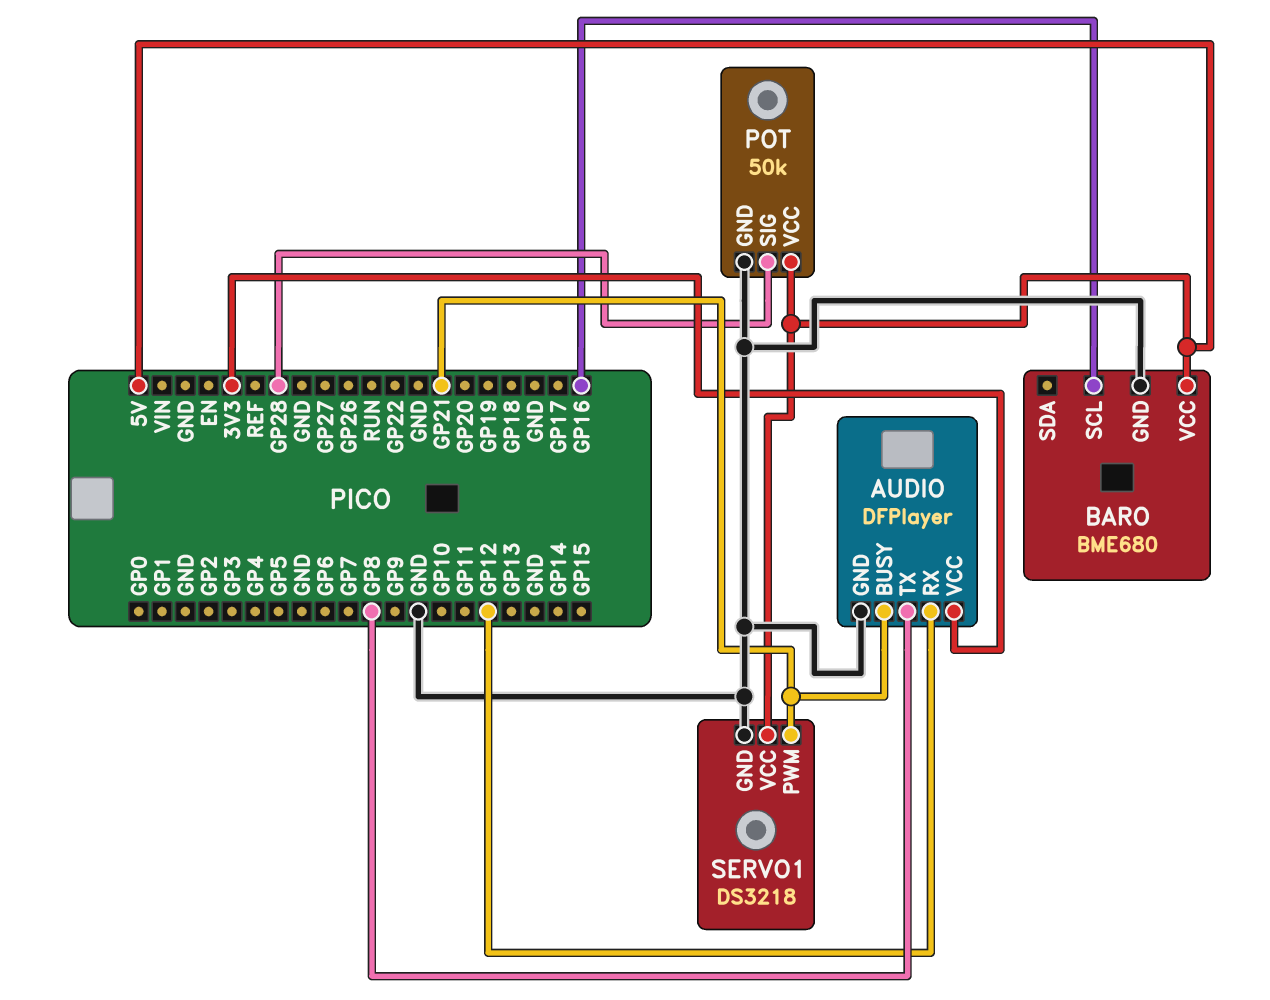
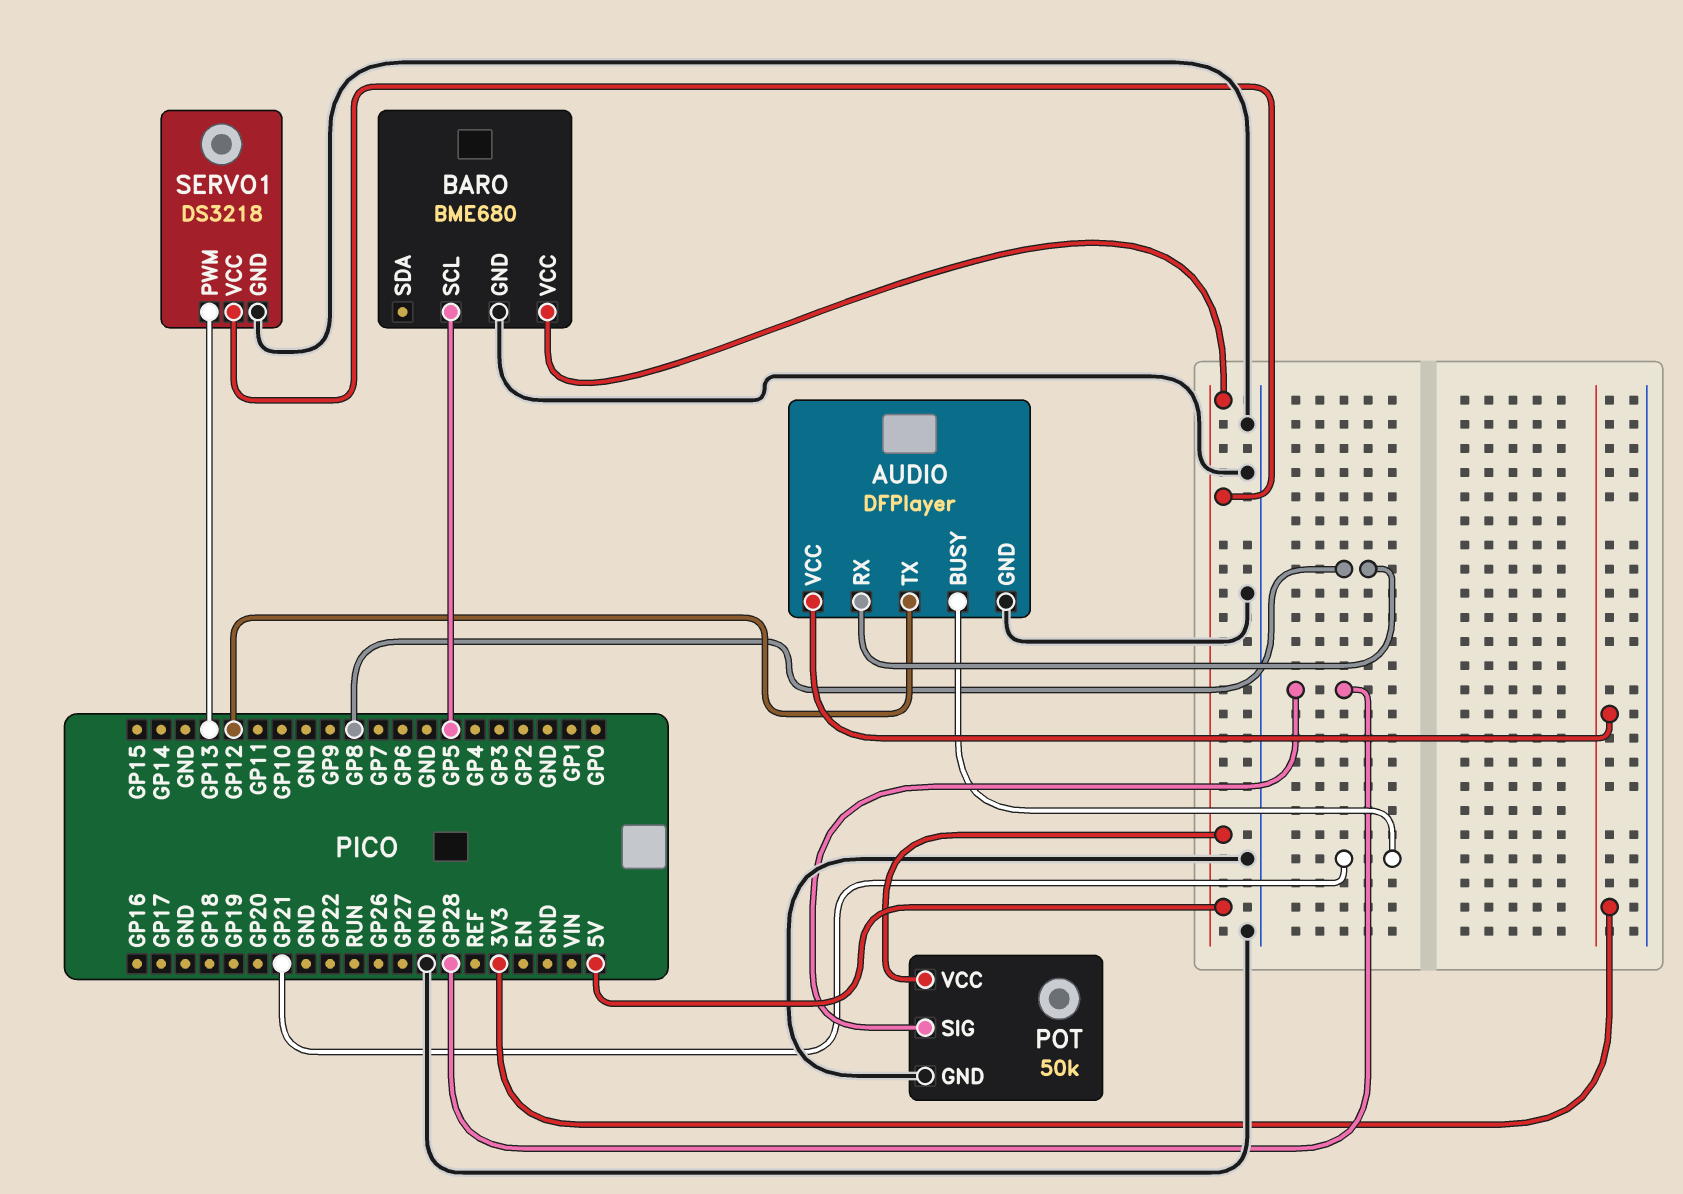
AUDIO pin RX: GP12 -> GP8
AUDIO pin TX: GP8 -> GP12
BARO pin SCL: GP16 -> GP5
SERVO1 pin PWM: GP21 -> GP13

